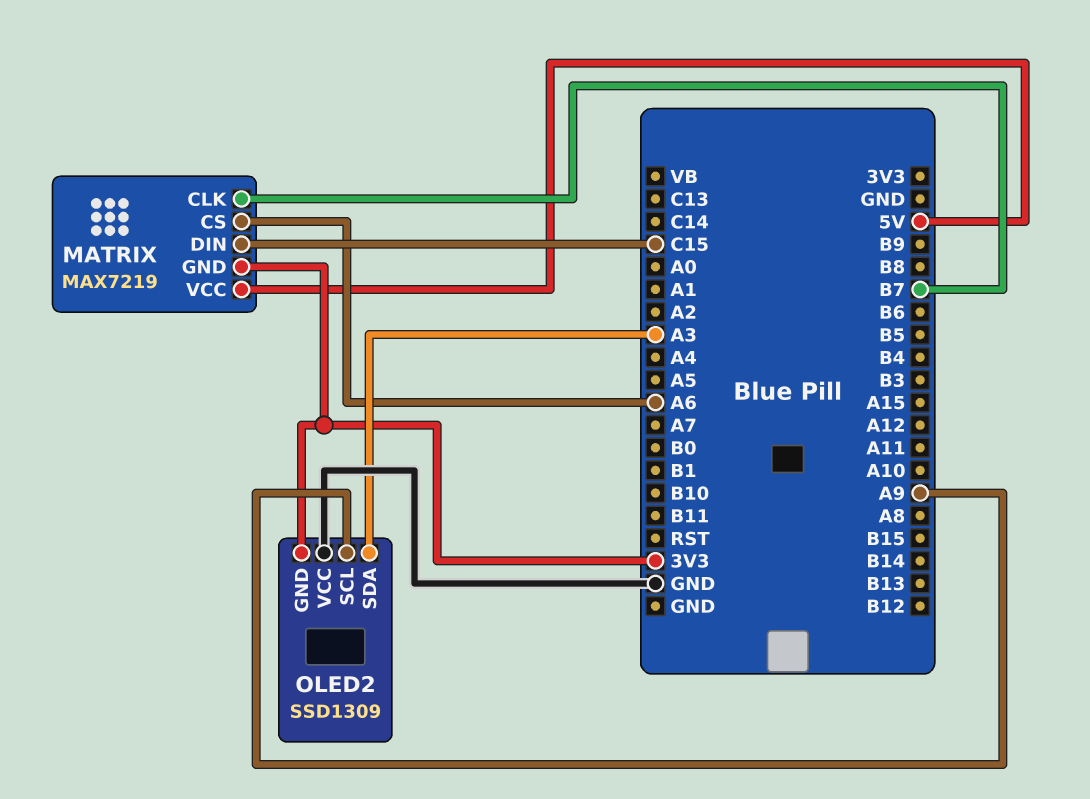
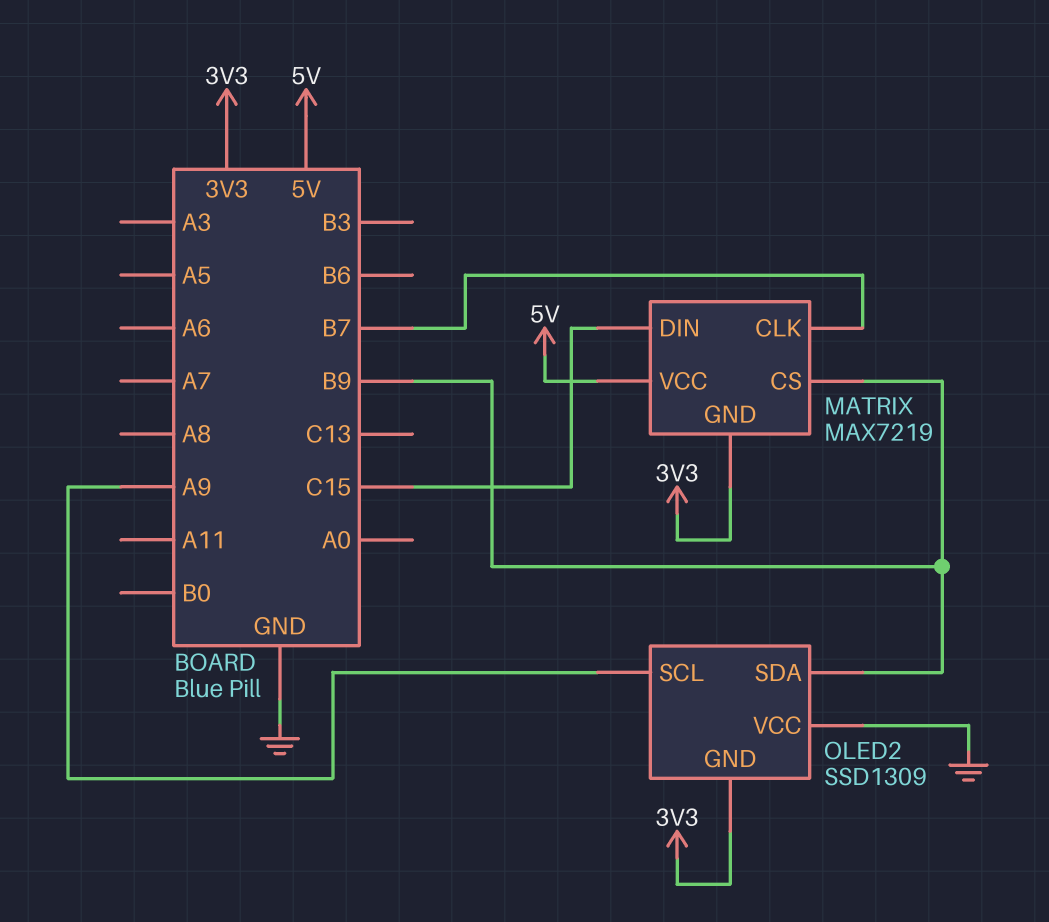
MATRIX pin CS: A6 -> B9
OLED2 pin SDA: A3 -> B9

